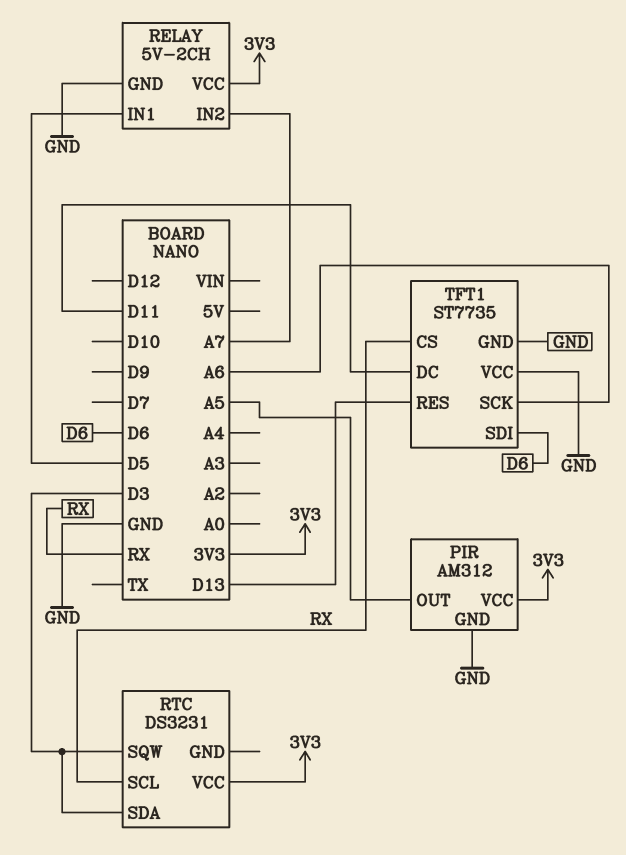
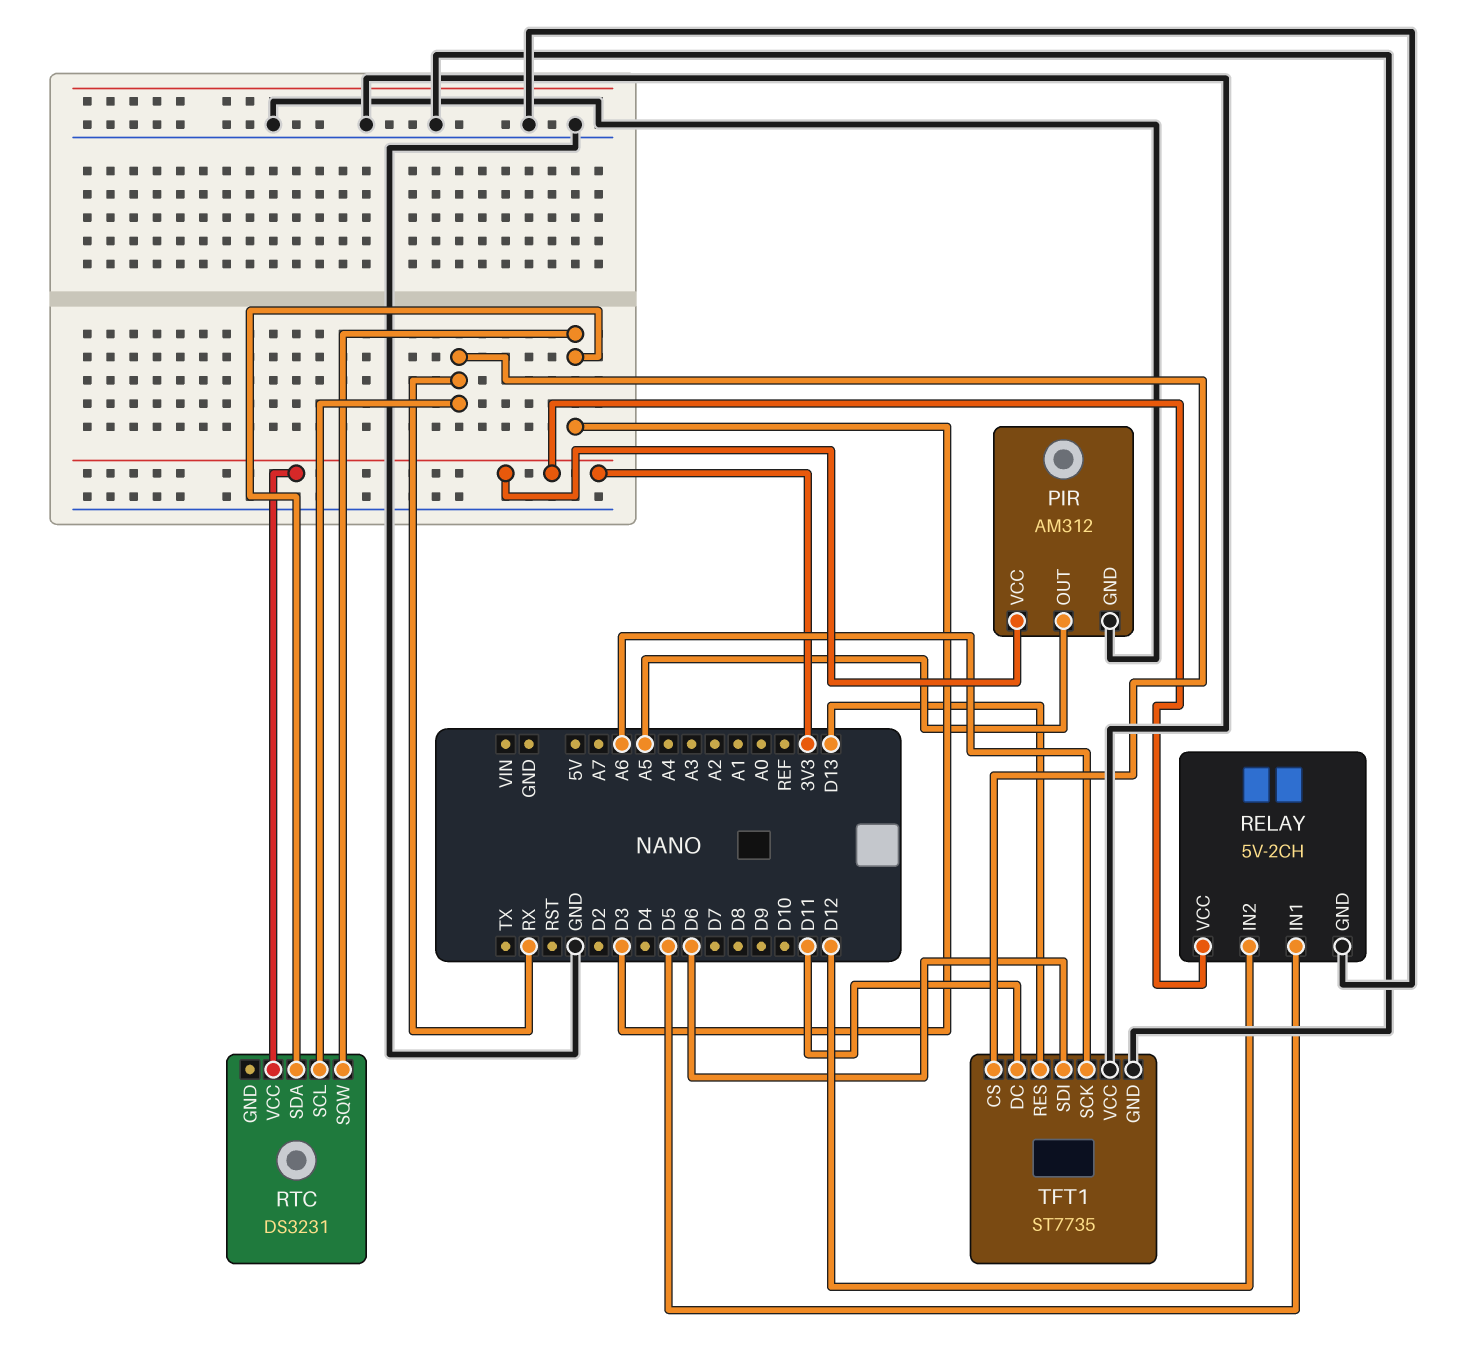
RELAY pin IN2: A7 -> D12

